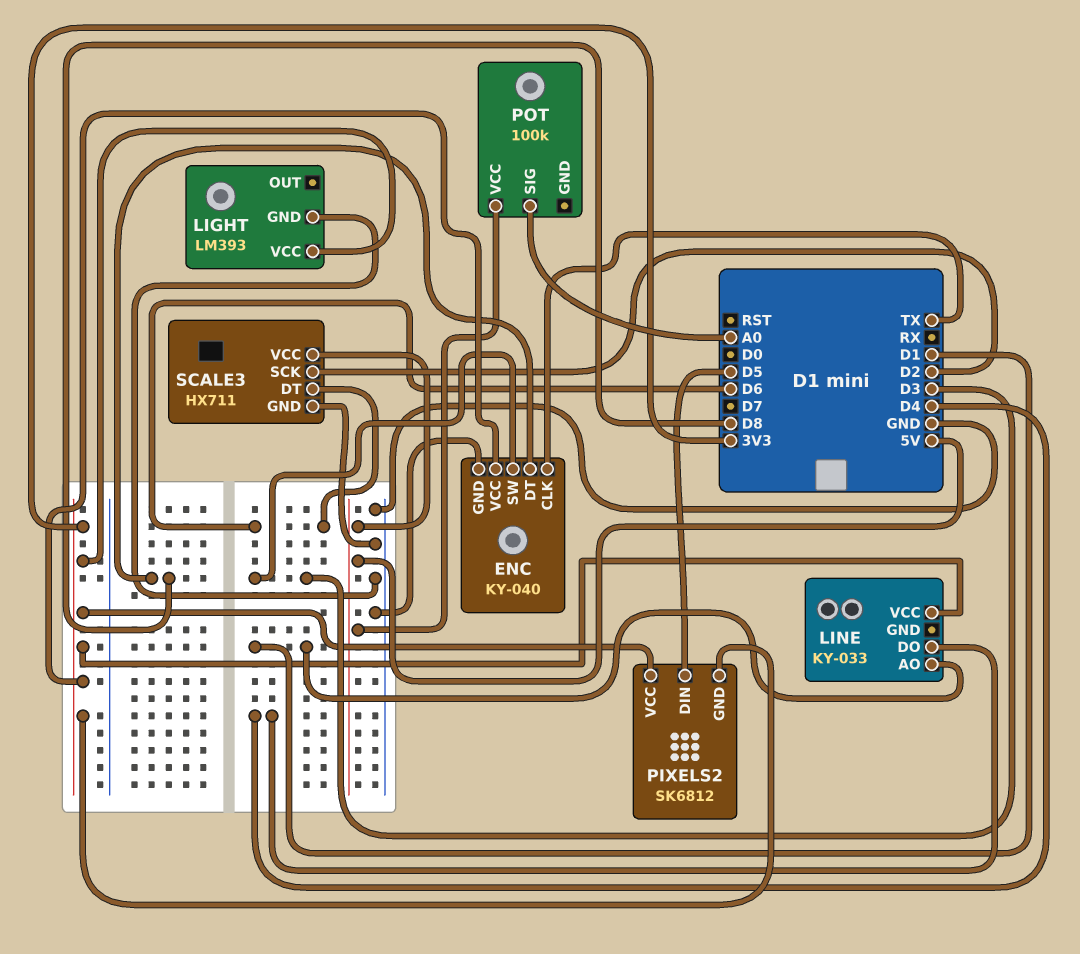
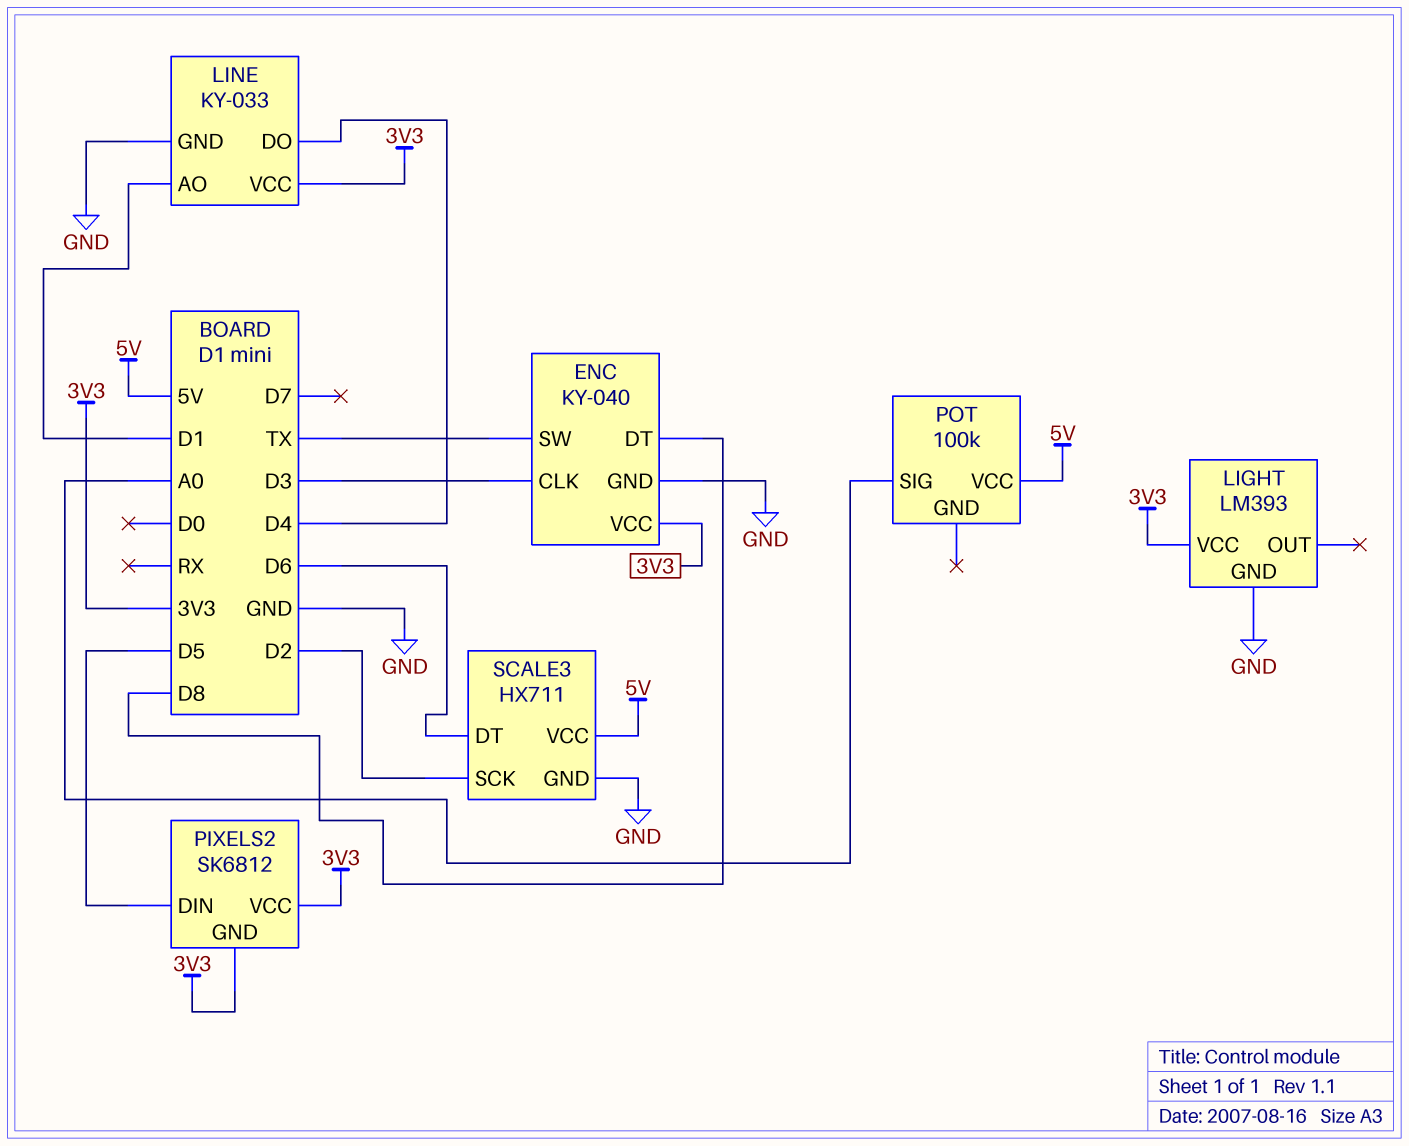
ENC pin CLK: TX -> D3
ENC pin SW: D3 -> TX
LINE pin GND: none -> GND

